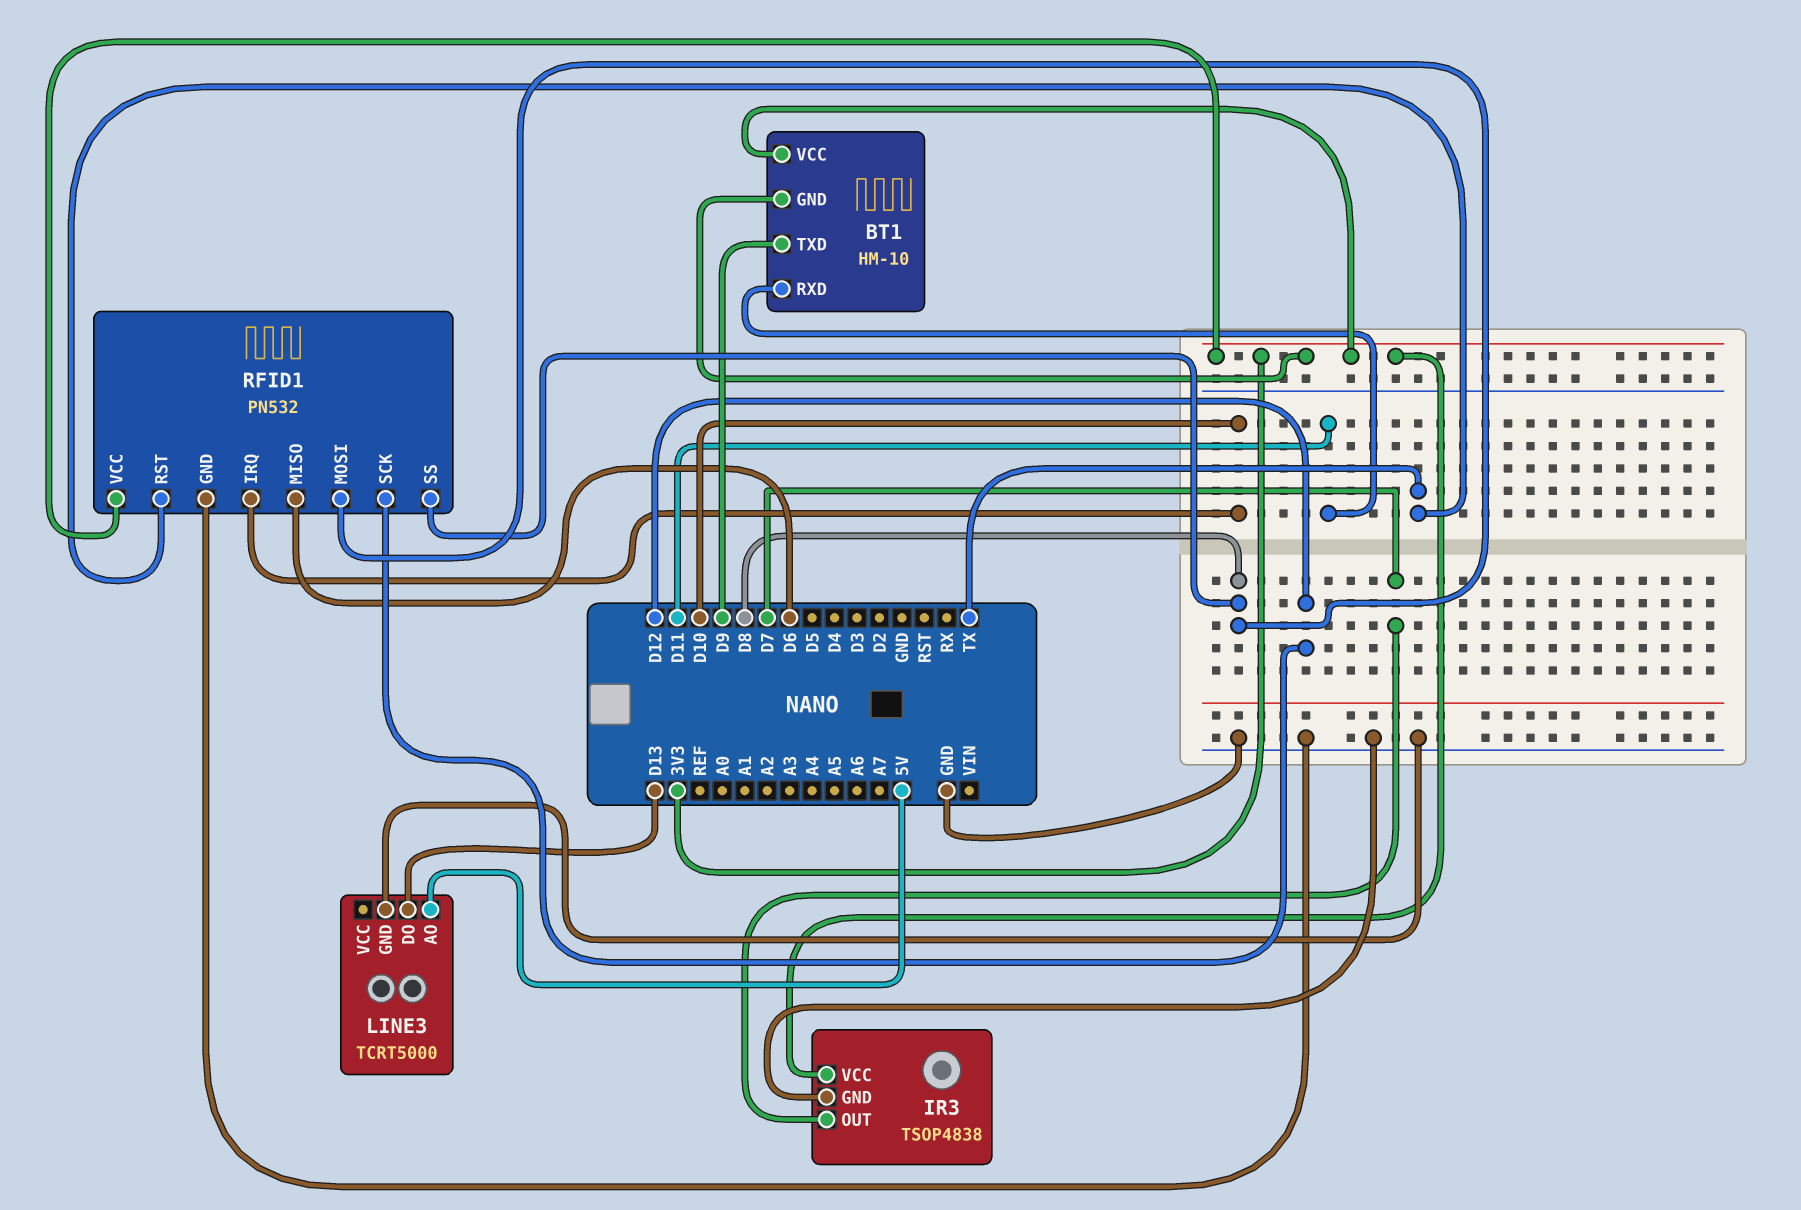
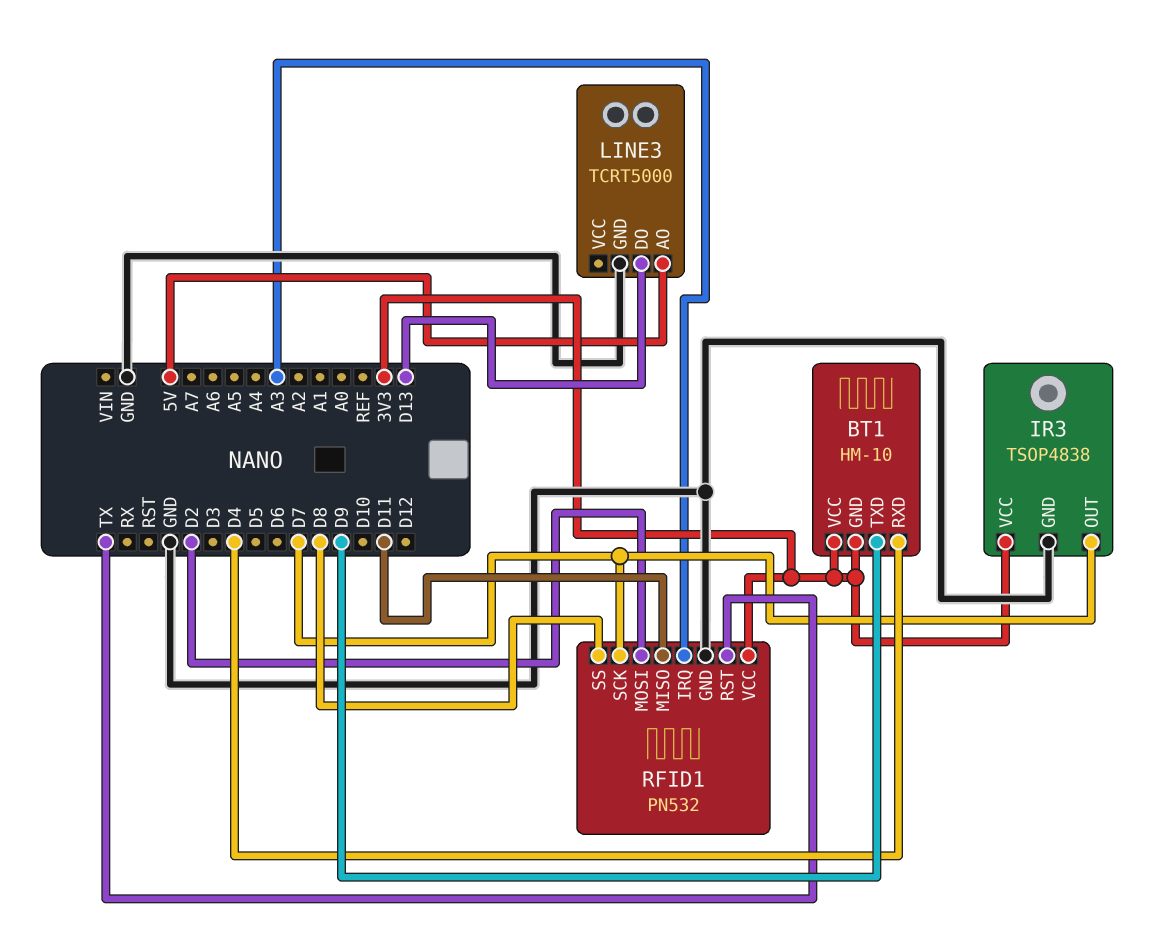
BT1 pin RXD: D11 -> D4
RFID1 pin IRQ: D10 -> A3
RFID1 pin MISO: D6 -> D11
RFID1 pin MOSI: D8 -> D2
RFID1 pin SCK: D12 -> D7

